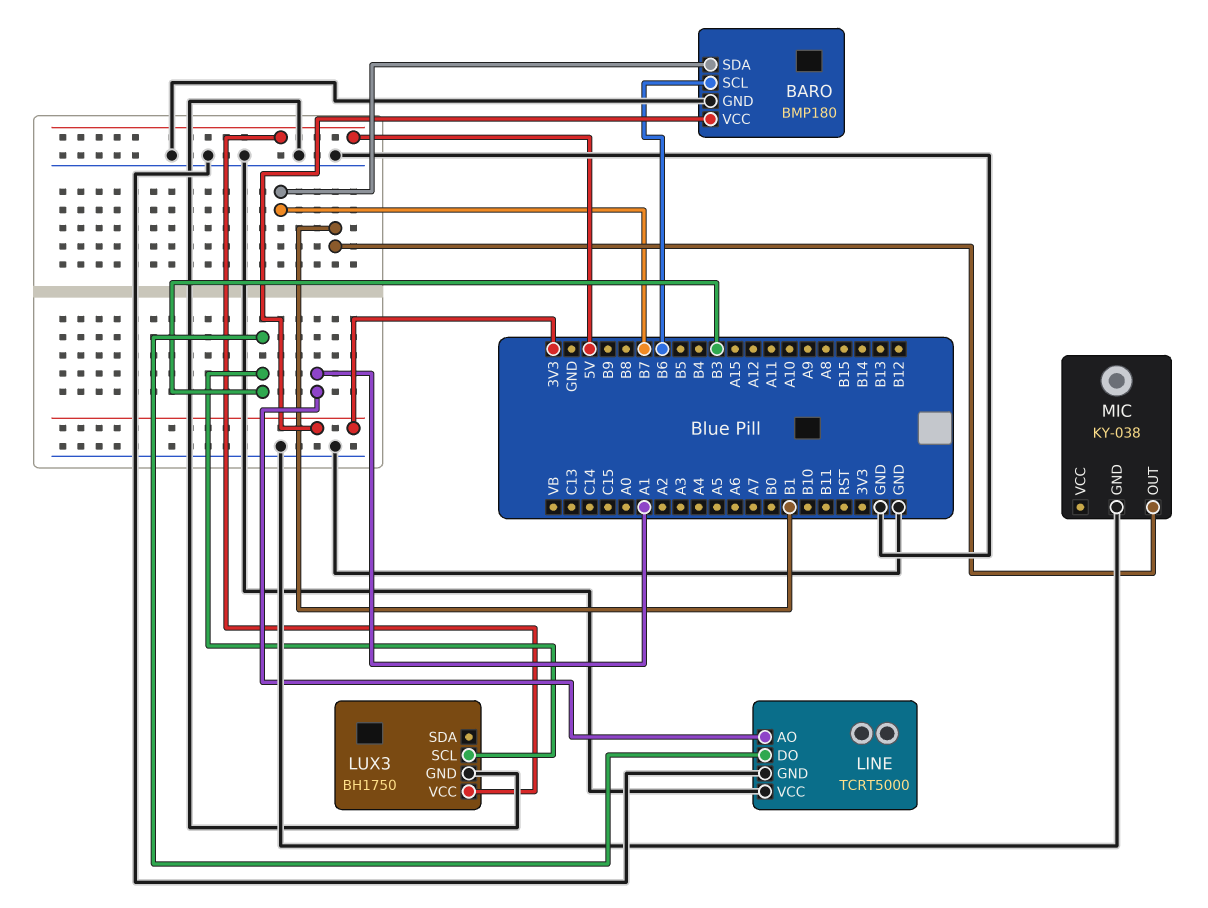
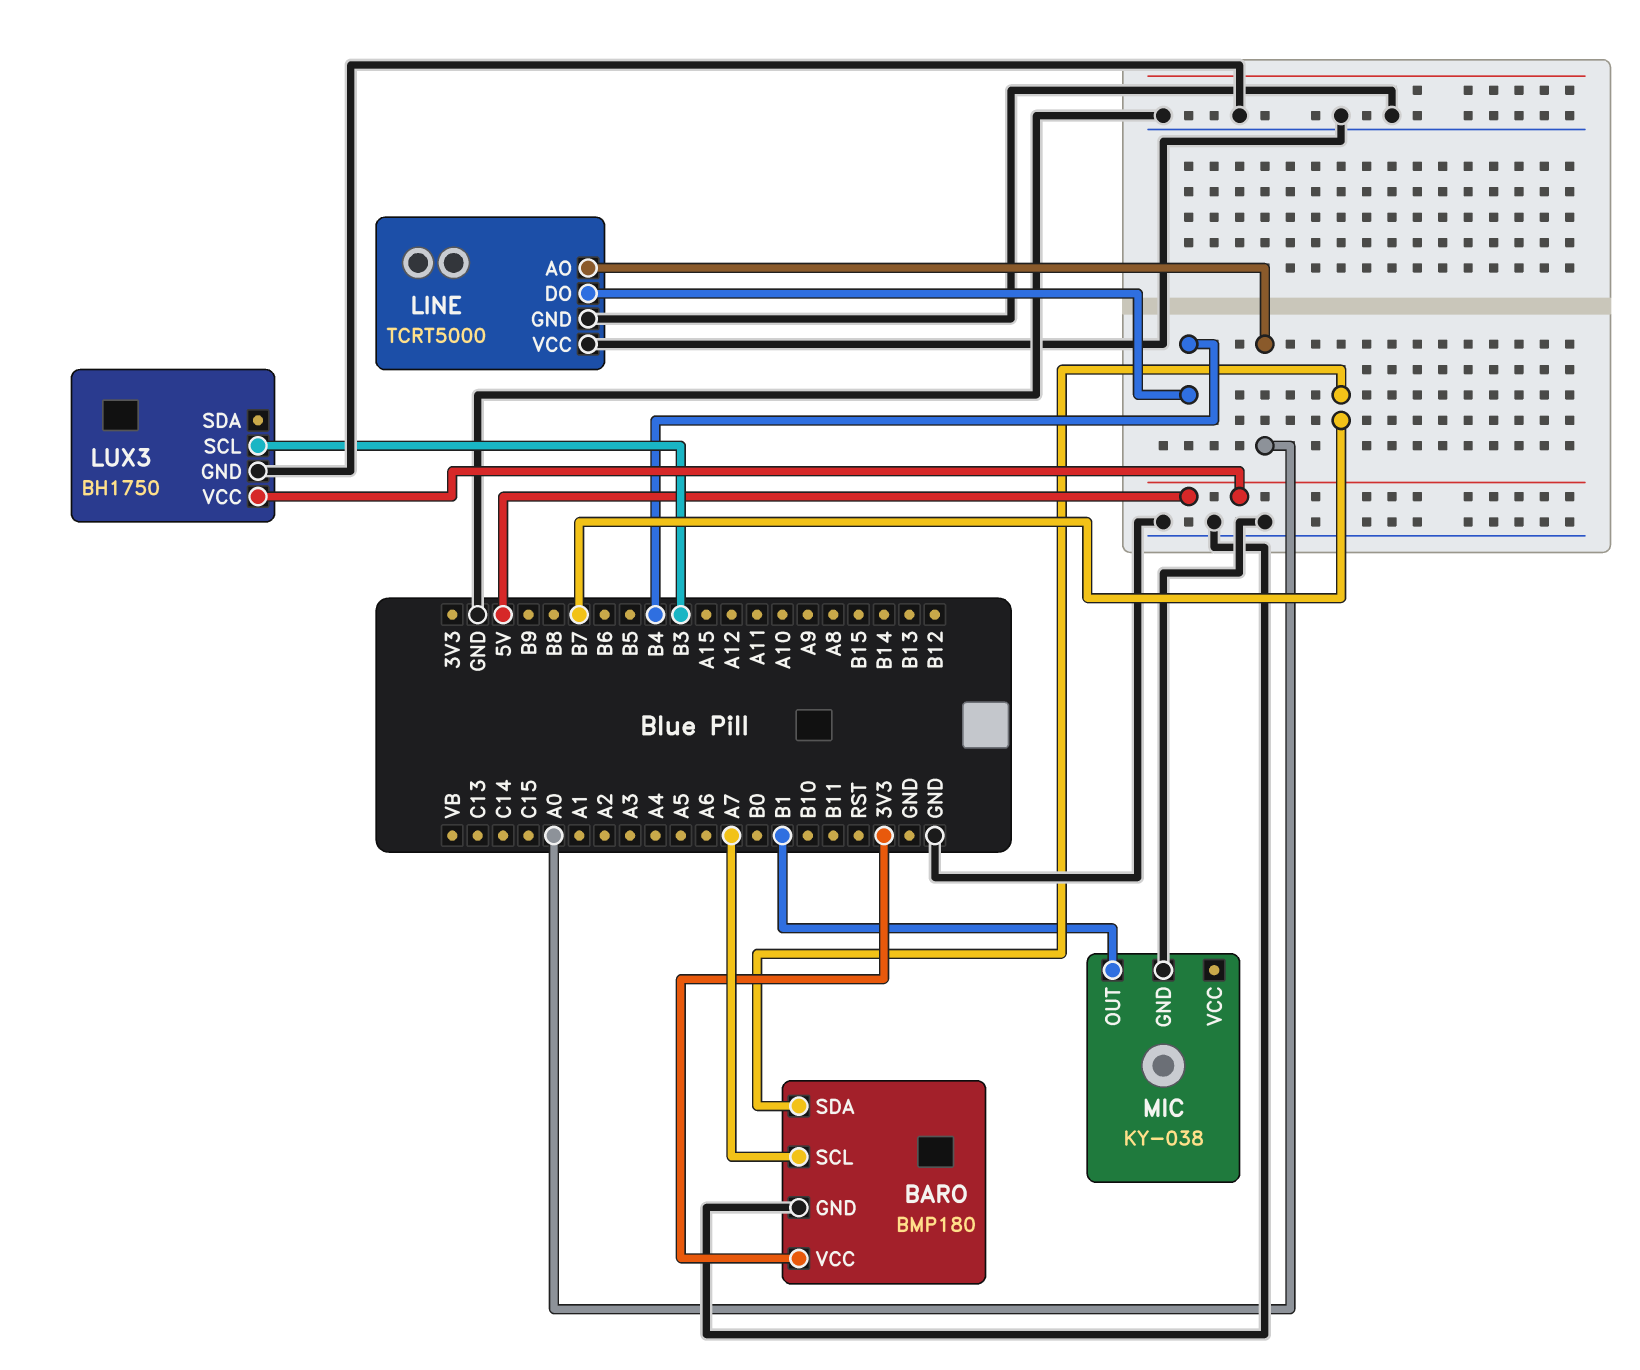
BARO pin SCL: B6 -> A7
LINE pin AO: A1 -> A0
LINE pin DO: B3 -> B4

